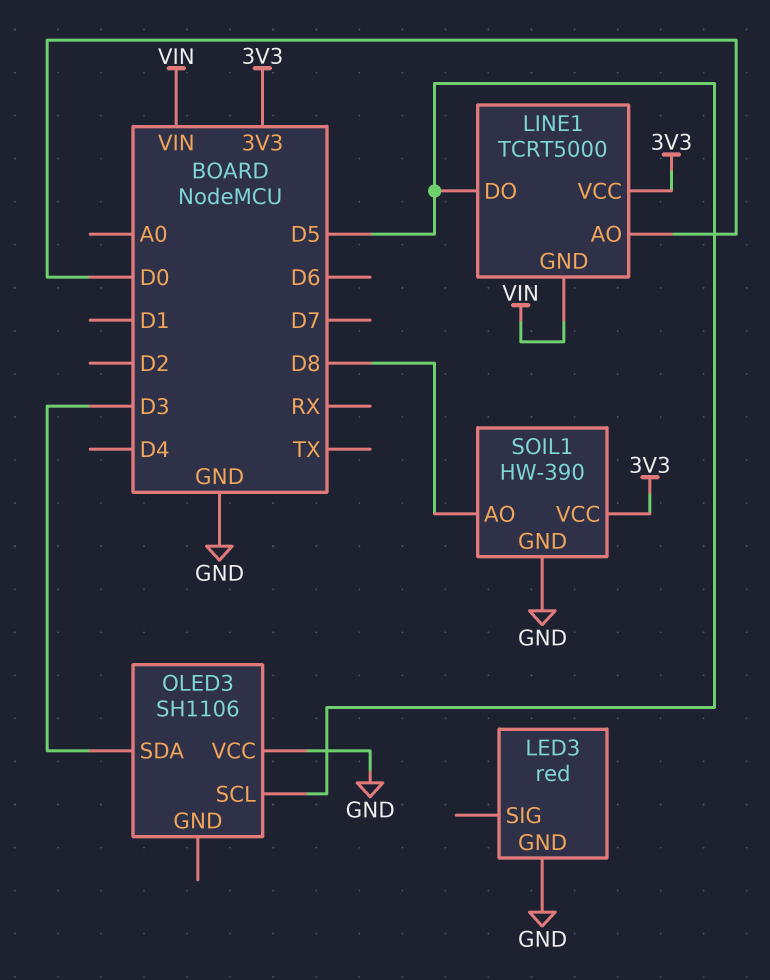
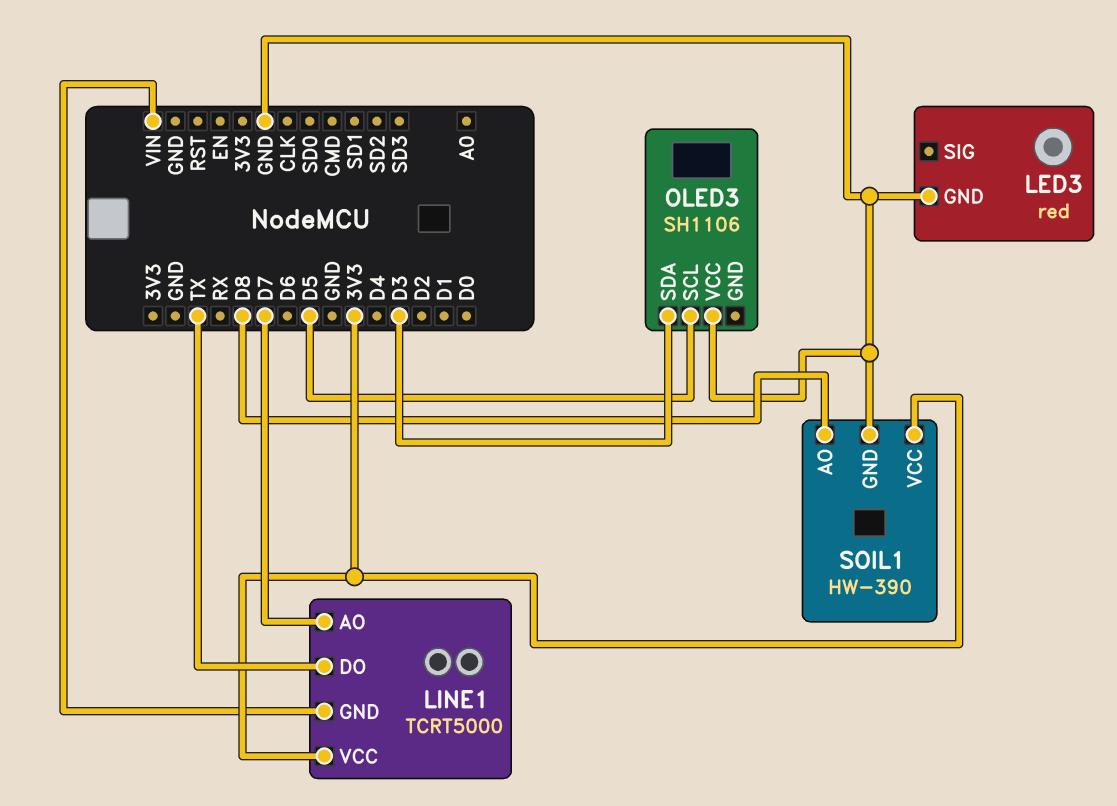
LINE1 pin AO: D0 -> D7
LINE1 pin DO: D5 -> TX

